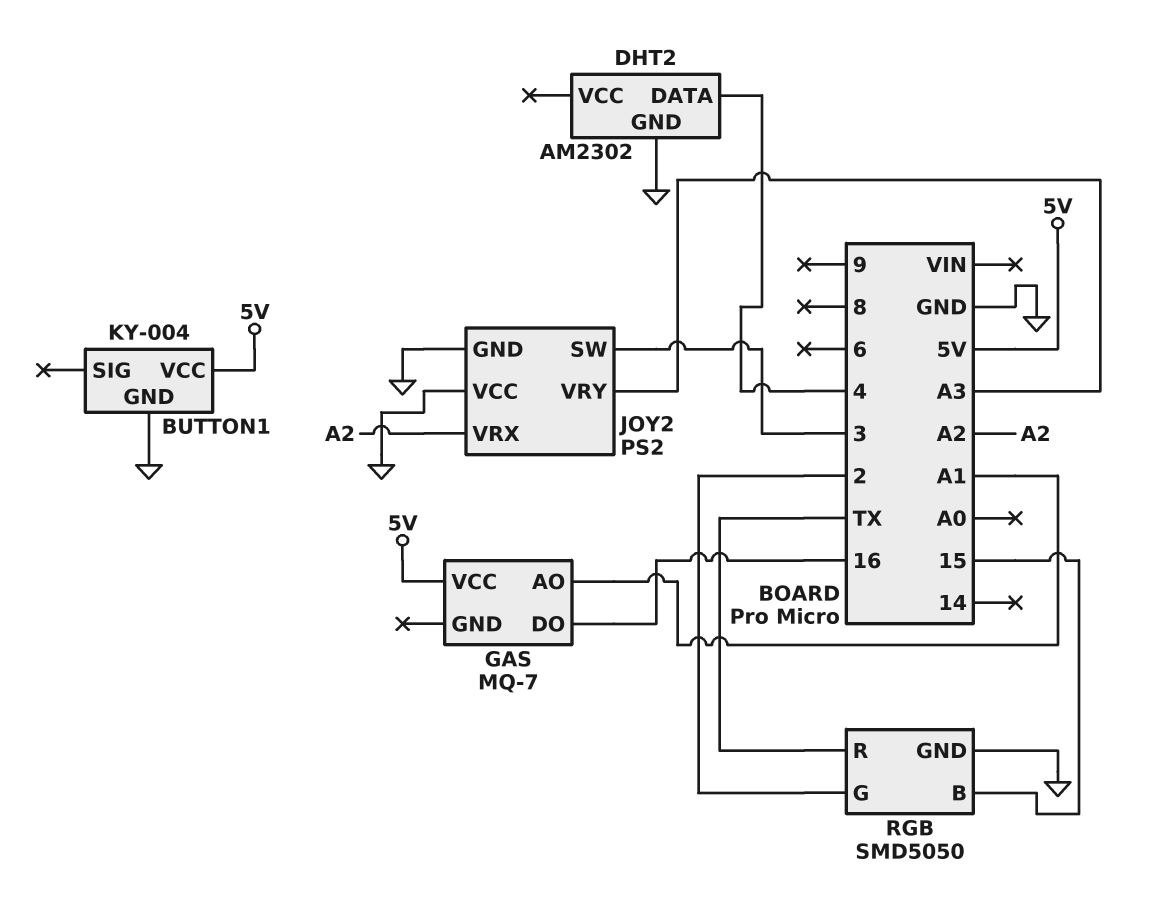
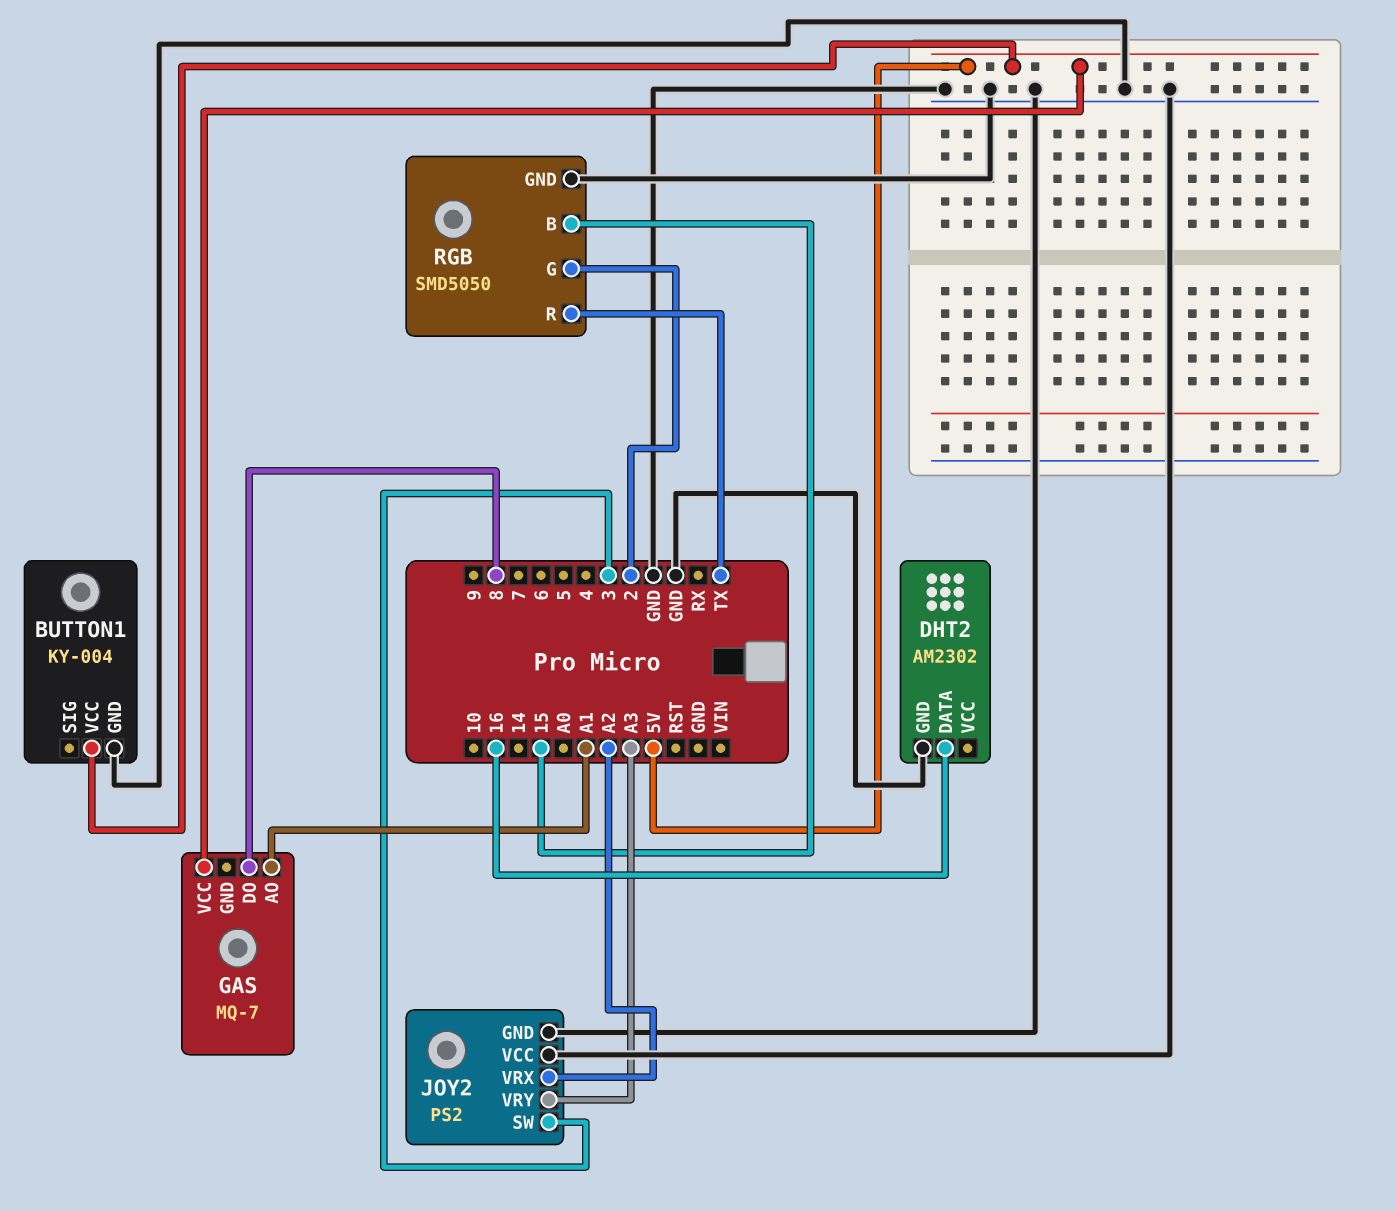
DHT2 pin DATA: 4 -> 16
GAS pin DO: 16 -> 8

